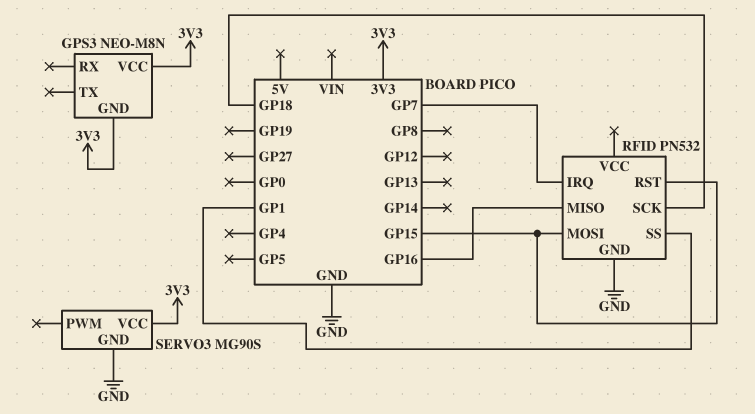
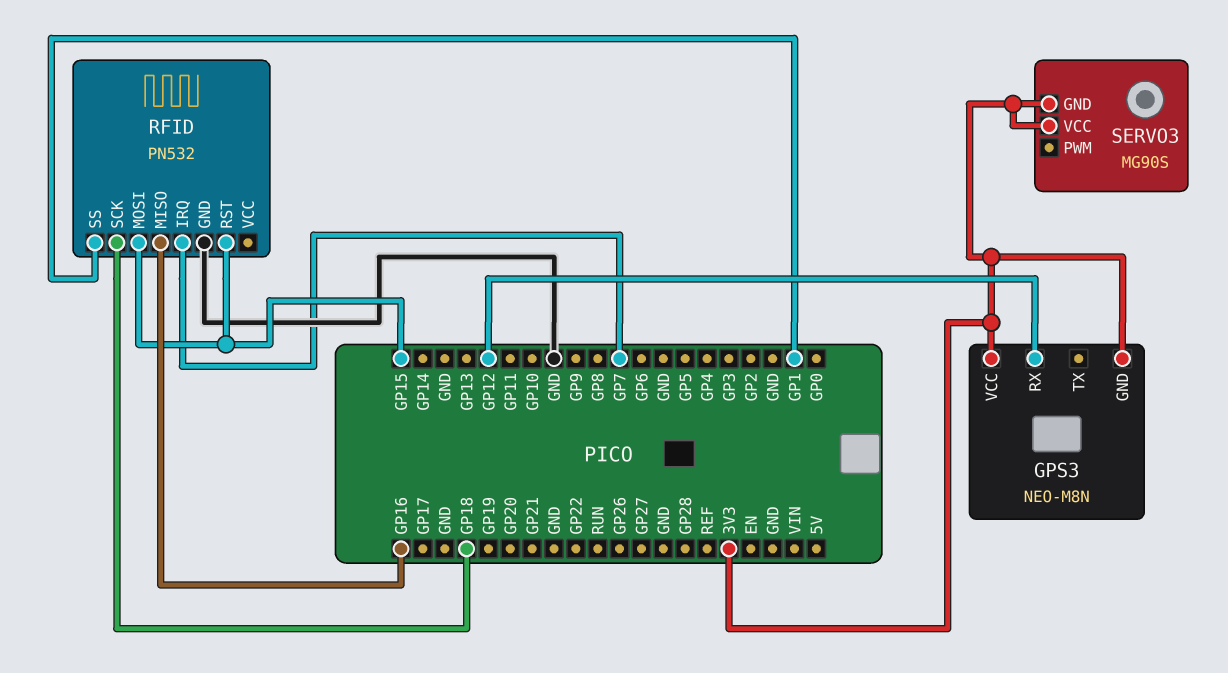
GPS3 pin RX: none -> GP12
SERVO3 pin GND: GND -> 3V3

